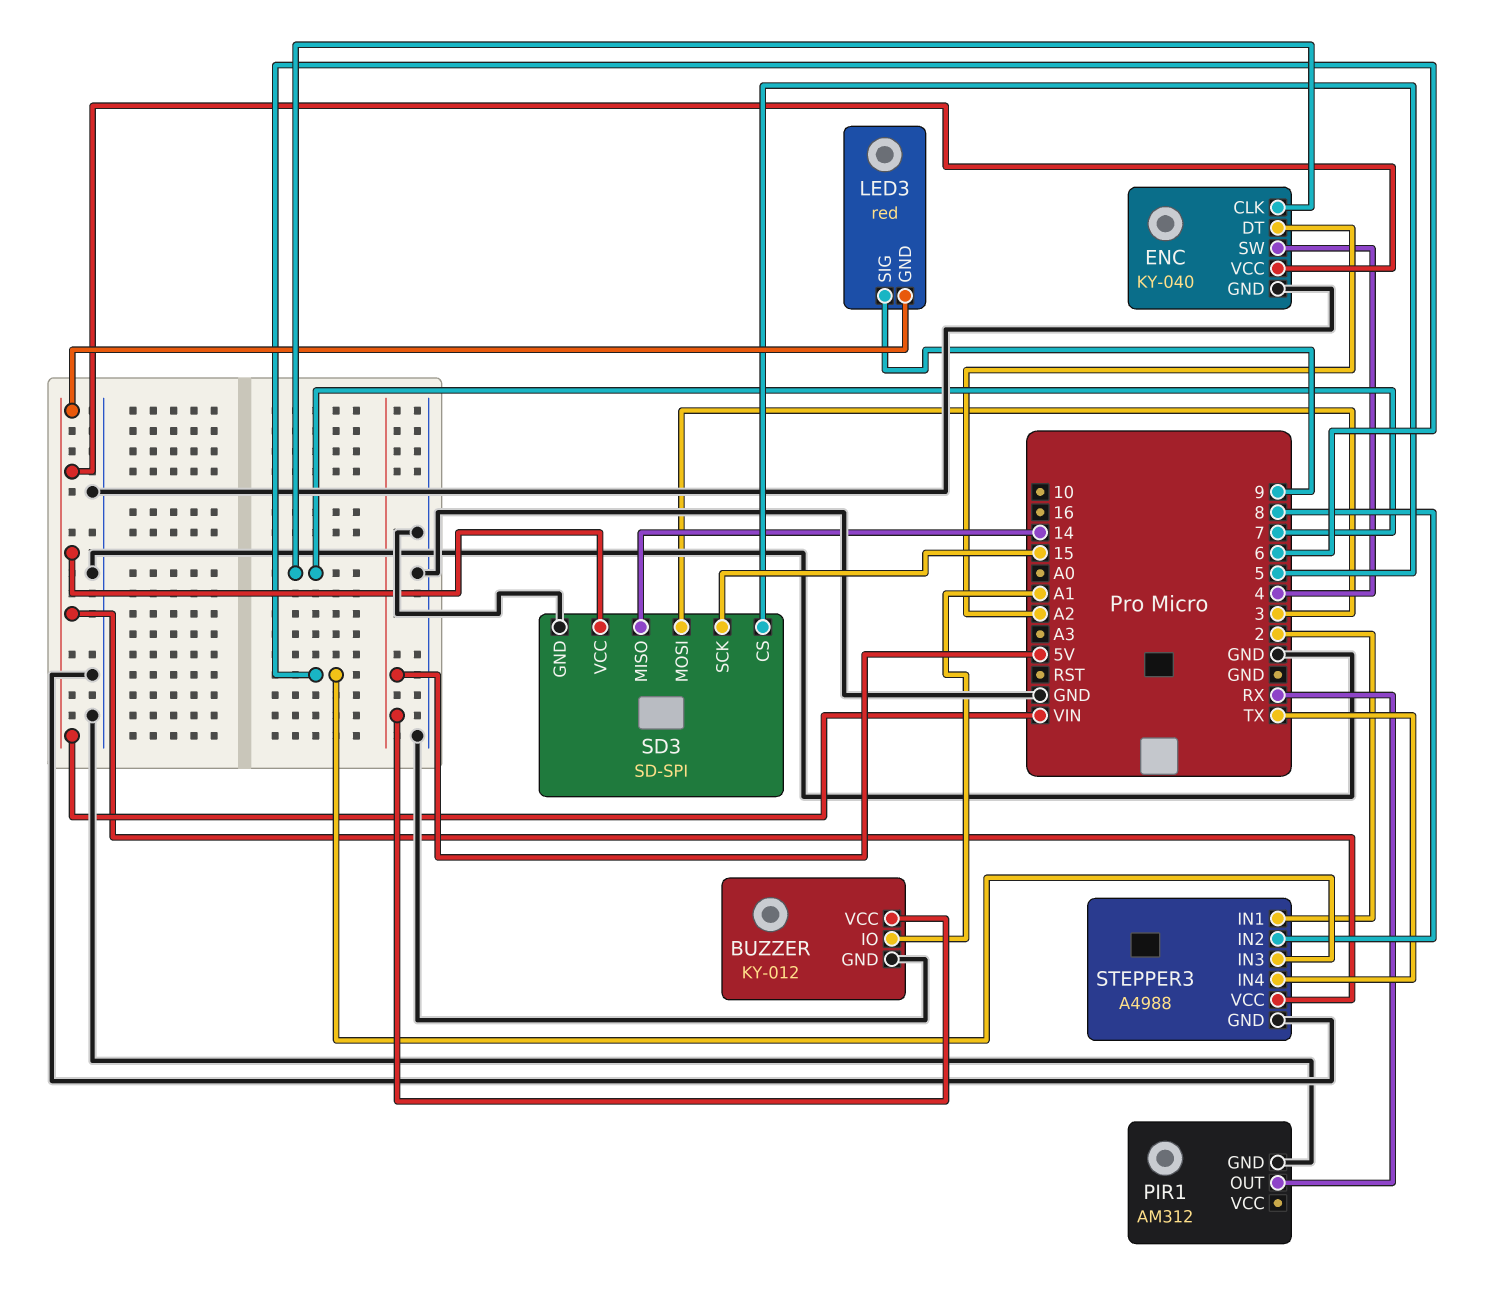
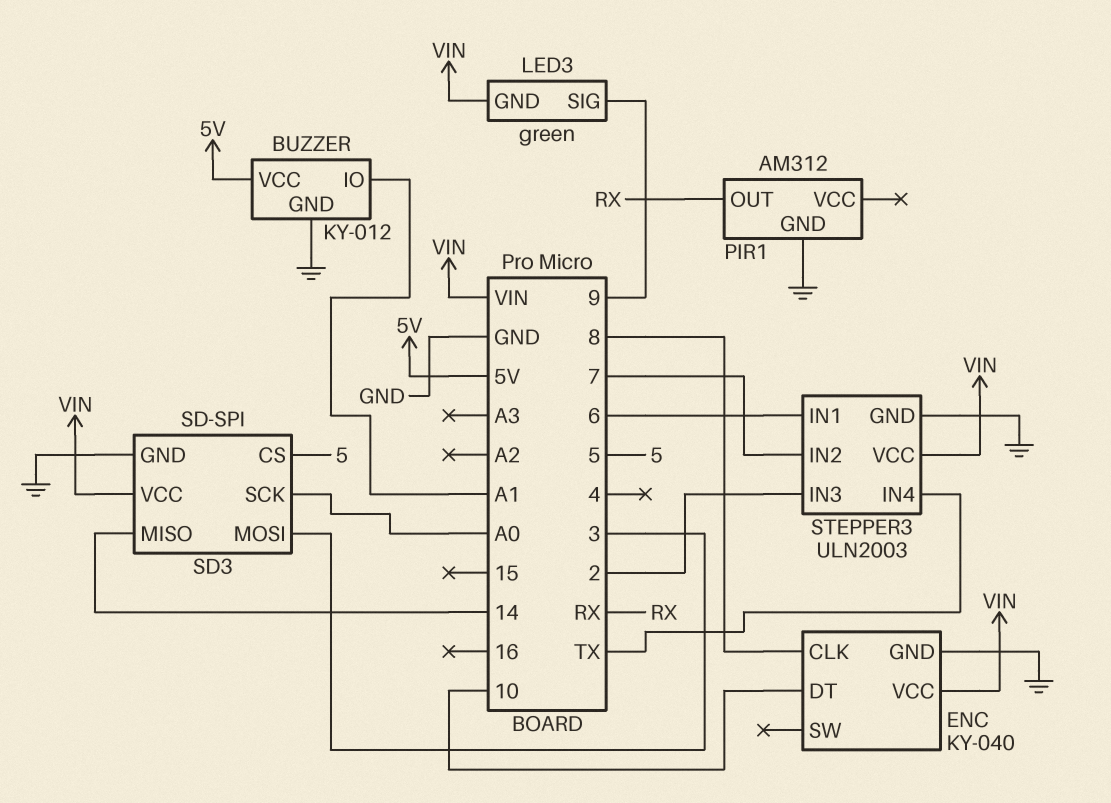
ENC pin CLK: 7 -> 8
ENC pin DT: A2 -> 10
ENC pin SW: 4 -> none
LED3: red -> green
SD3 pin SCK: 15 -> A0
STEPPER3: A4988 -> ULN2003
STEPPER3 pin IN1: 2 -> 6
STEPPER3 pin IN2: 8 -> 7
STEPPER3 pin IN3: 6 -> 2

